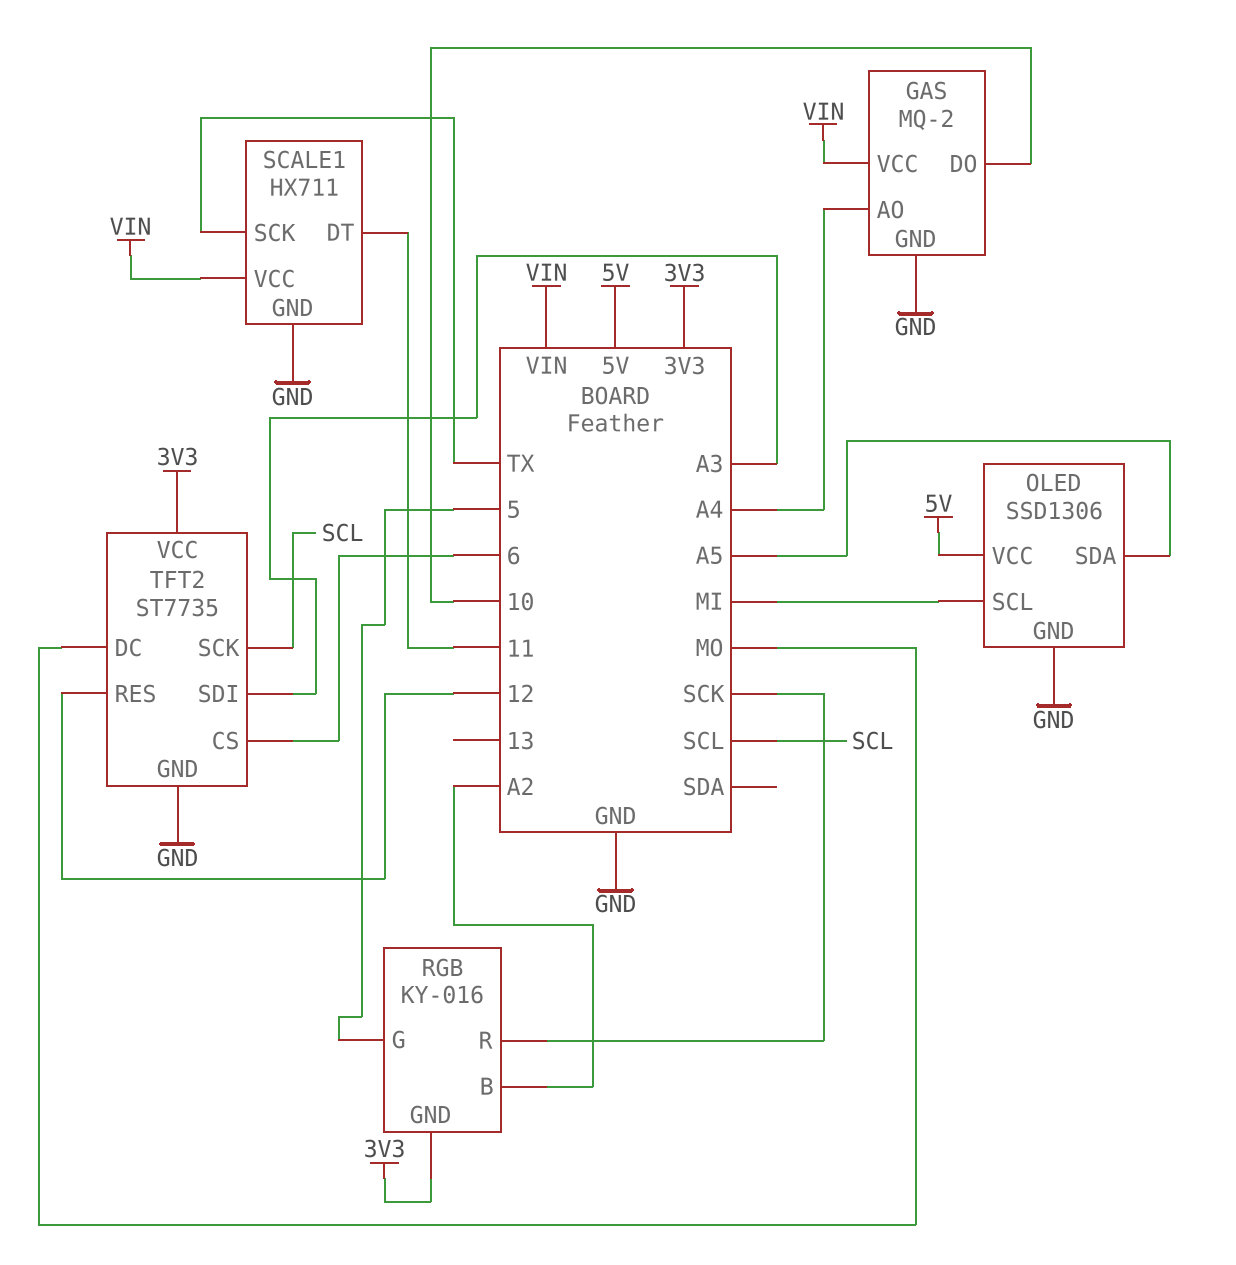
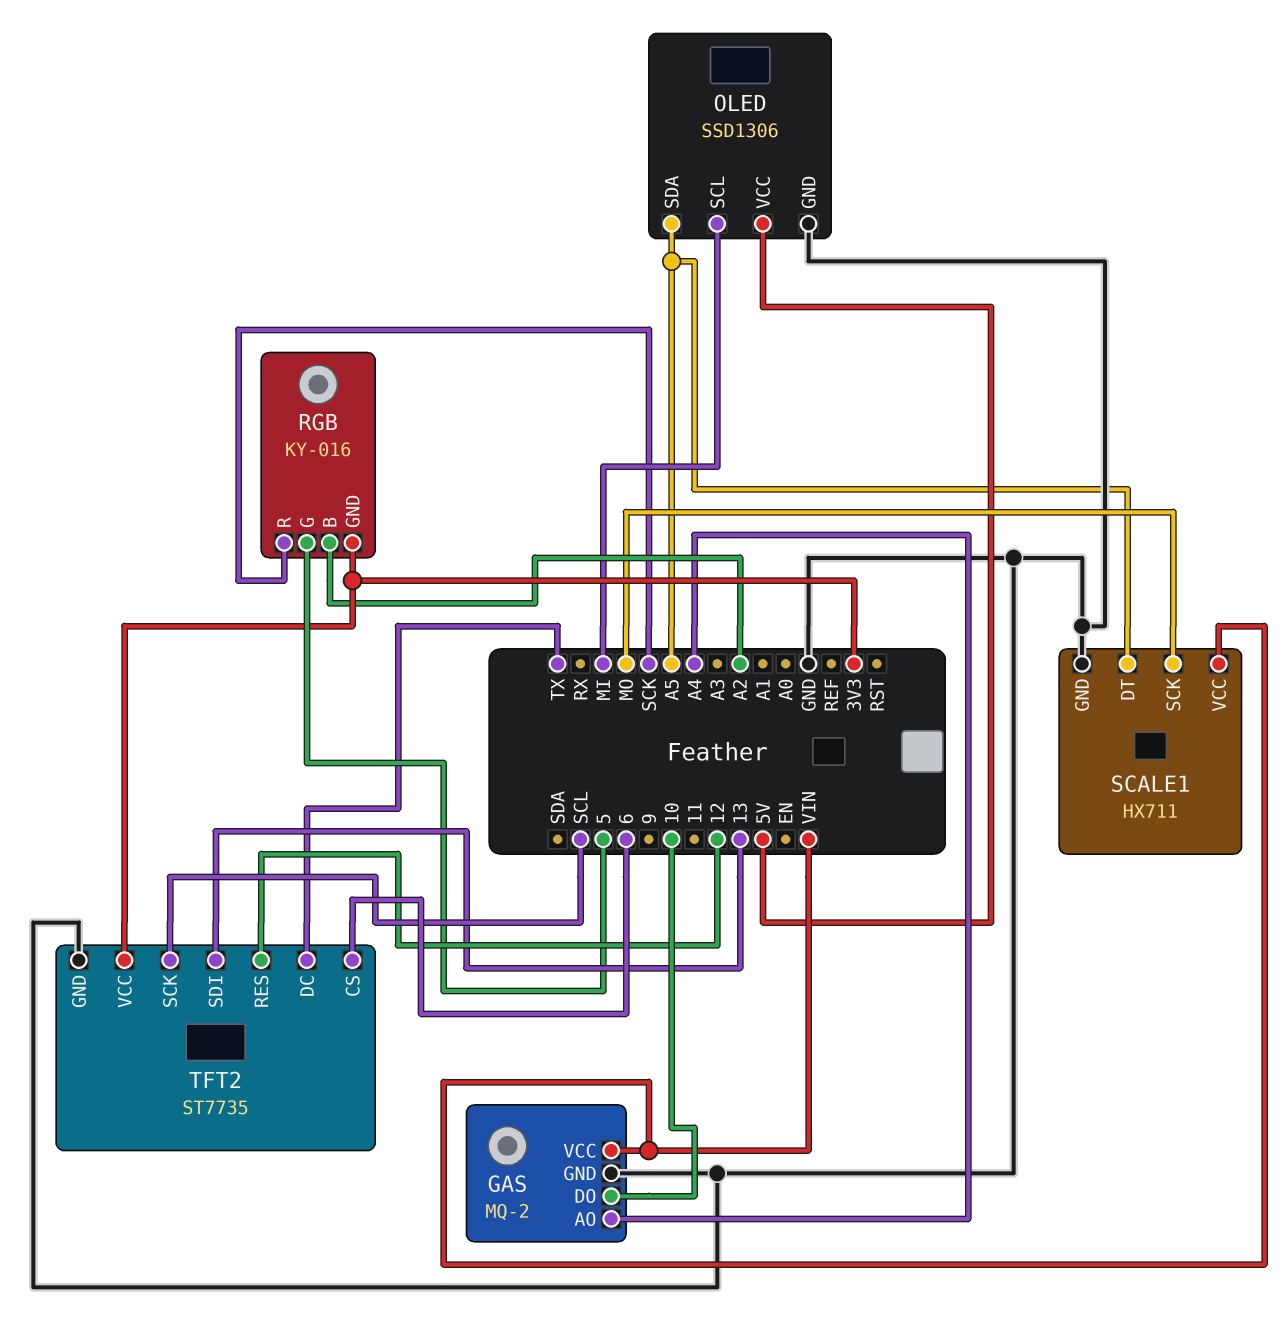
SCALE1 pin DT: 11 -> A5
SCALE1 pin SCK: TX -> MO
TFT2 pin DC: MO -> TX
TFT2 pin SDI: A3 -> 13

